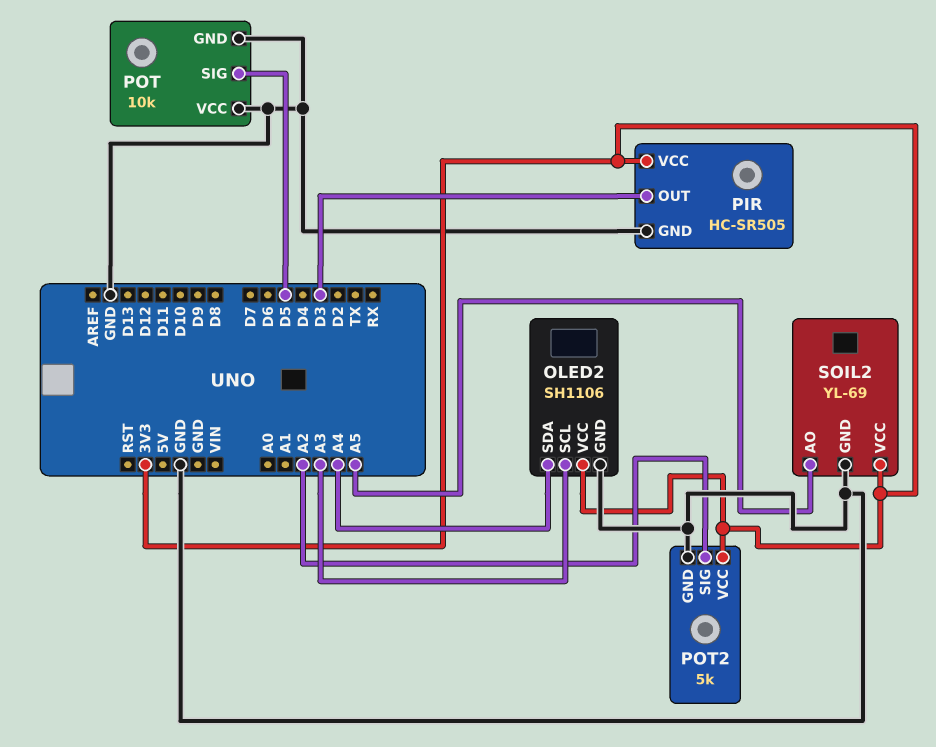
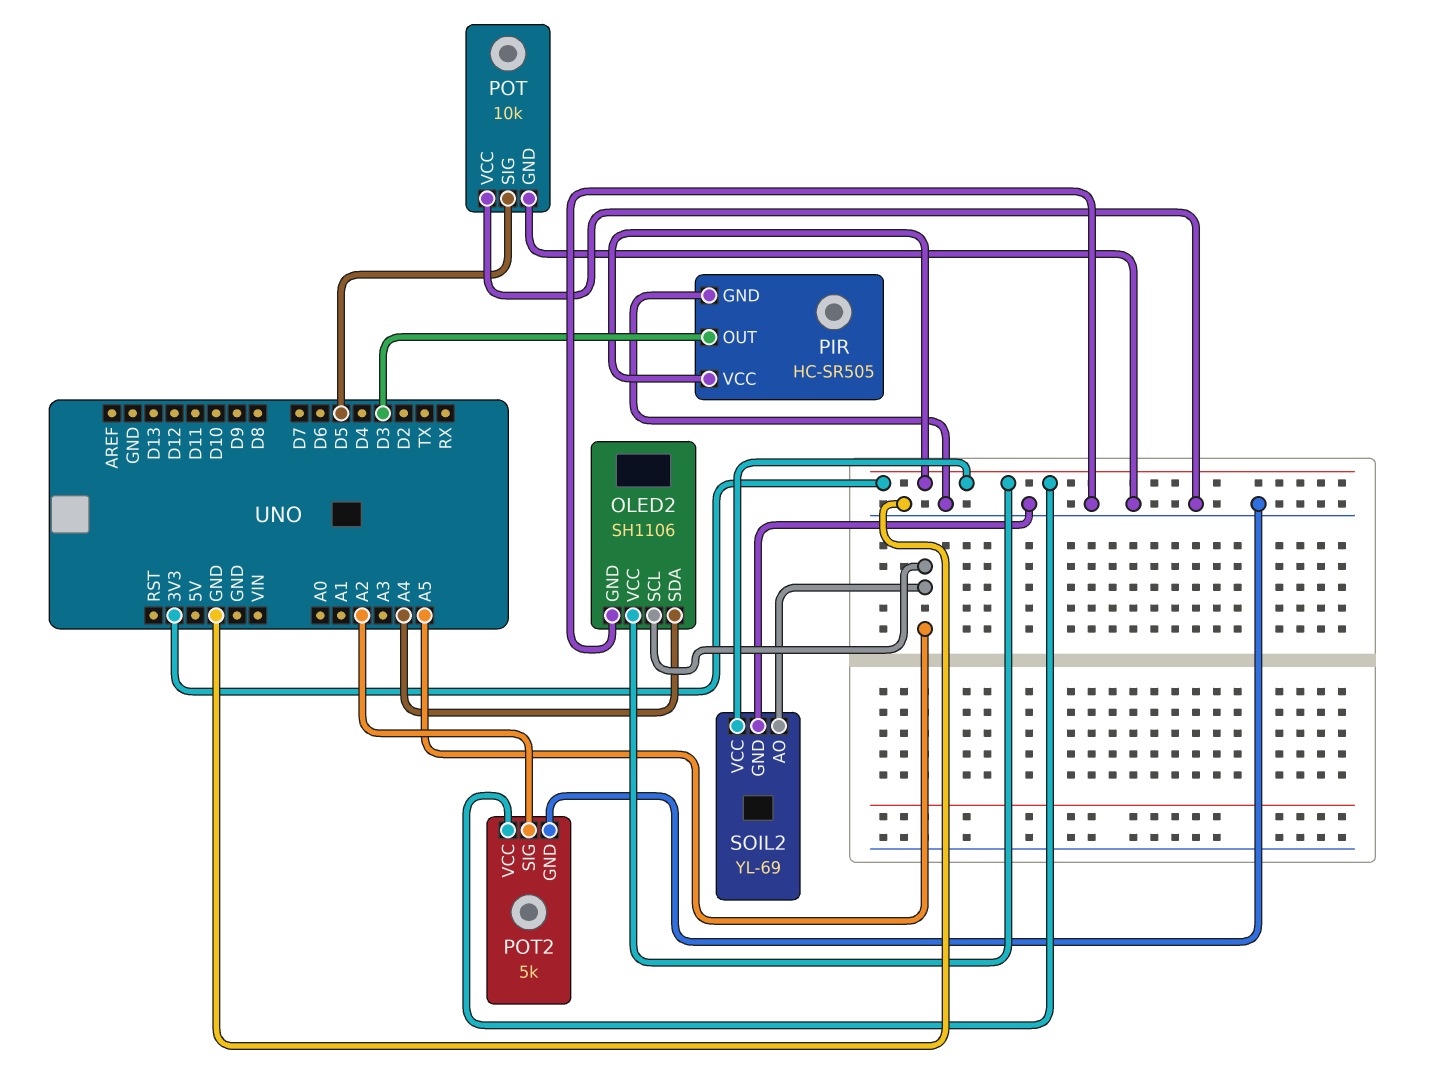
OLED2 pin SCL: A3 -> A5

